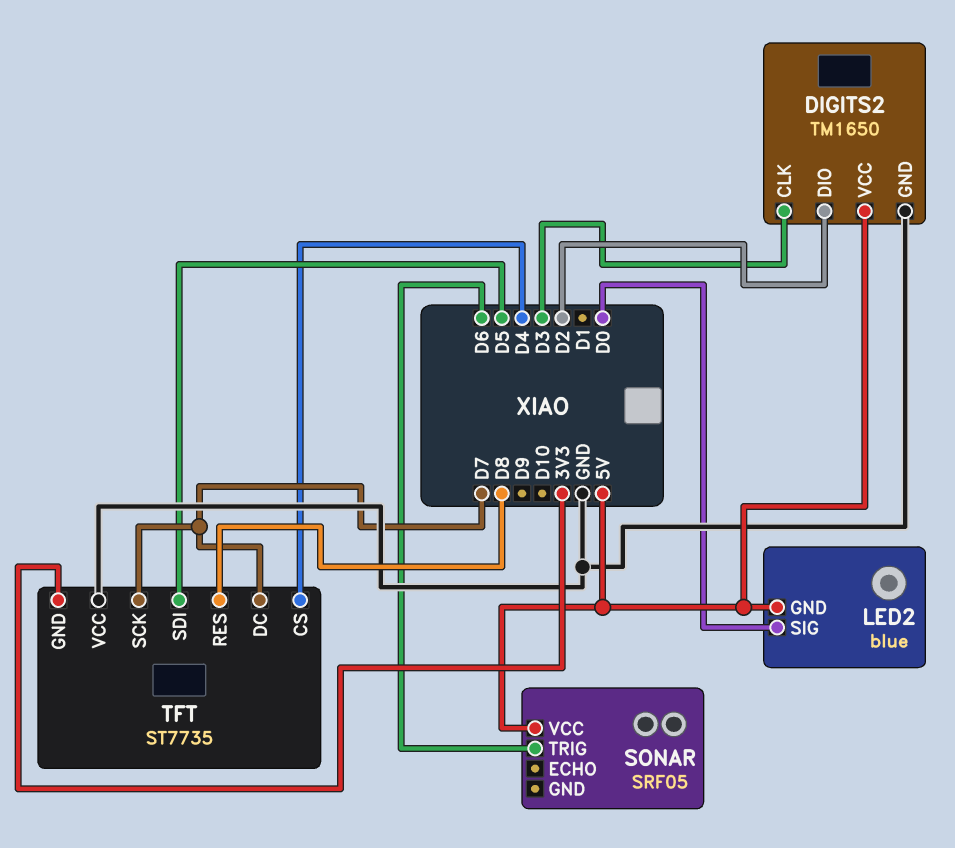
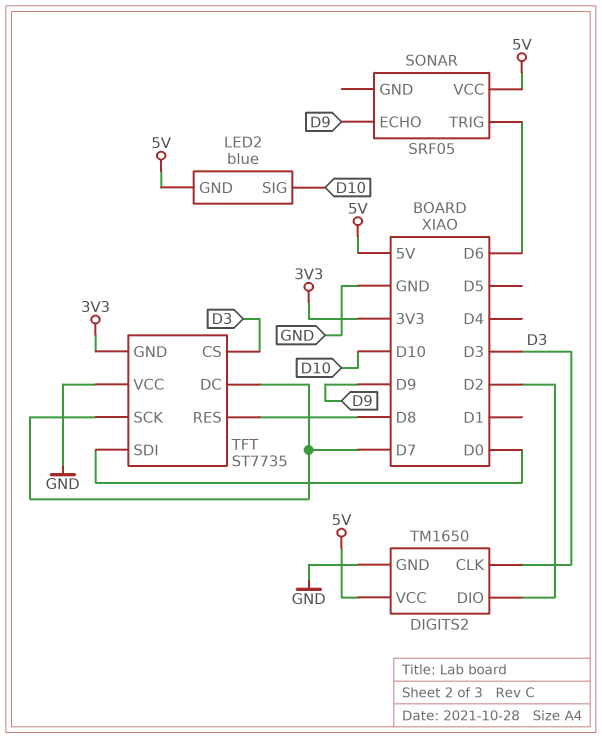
LED2 pin SIG: D0 -> D10
SONAR pin ECHO: none -> D9
TFT pin CS: D4 -> D3
TFT pin SDI: D5 -> D0

